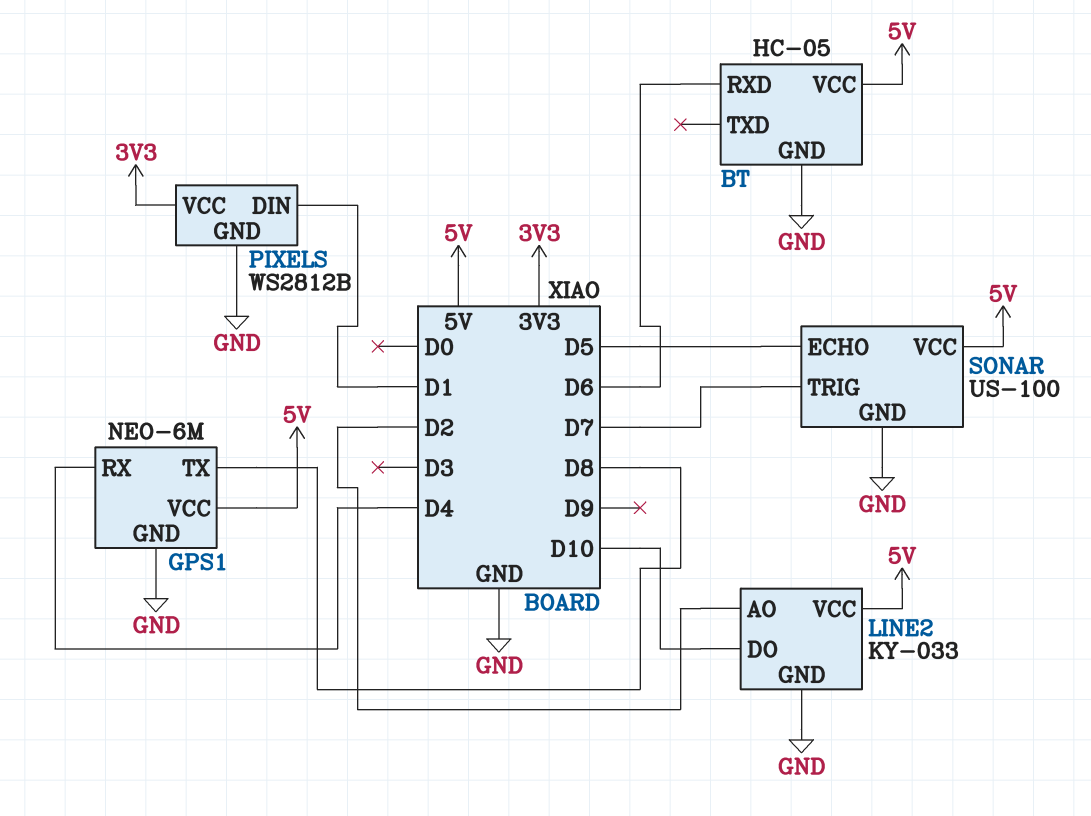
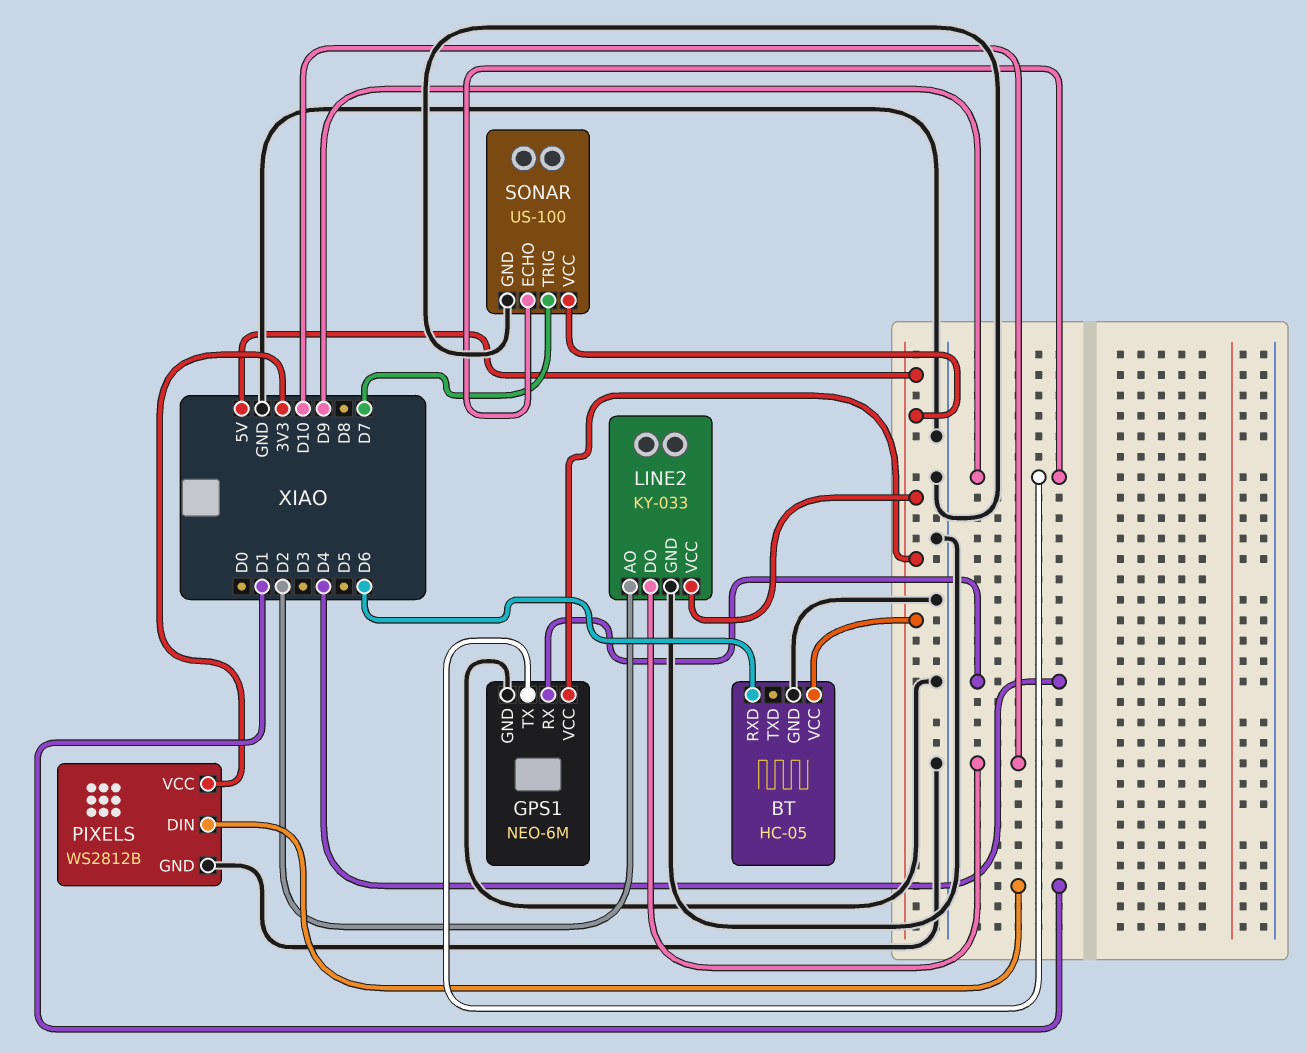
GPS1 pin TX: D8 -> D9
SONAR pin ECHO: D5 -> D9

